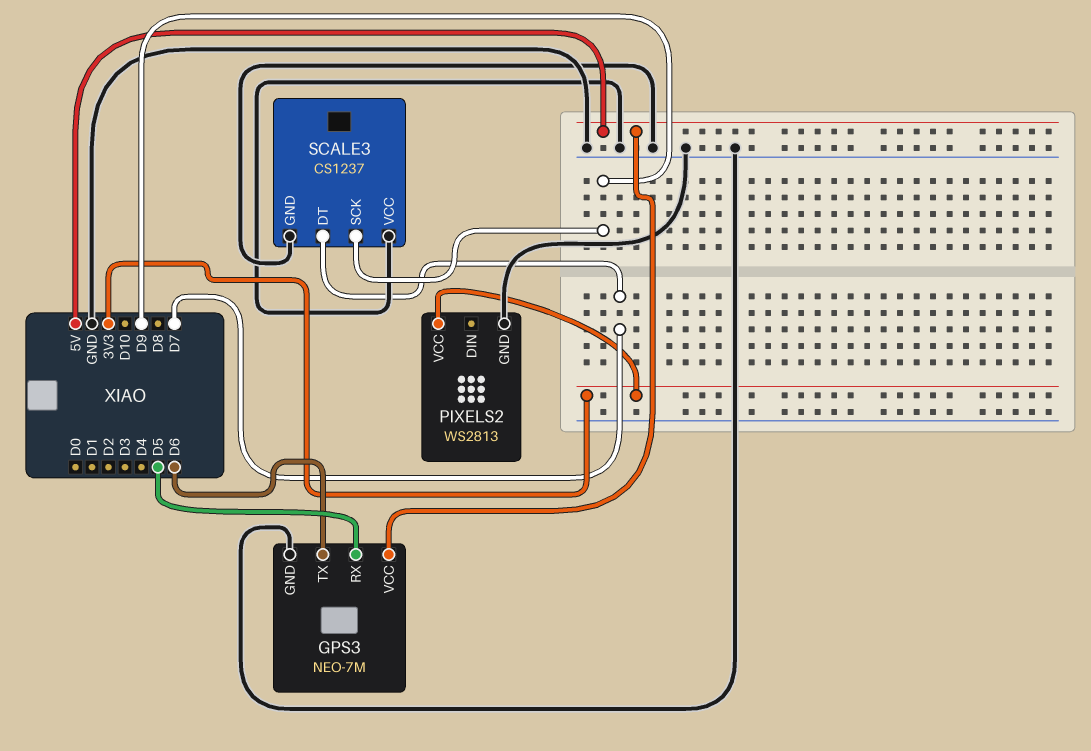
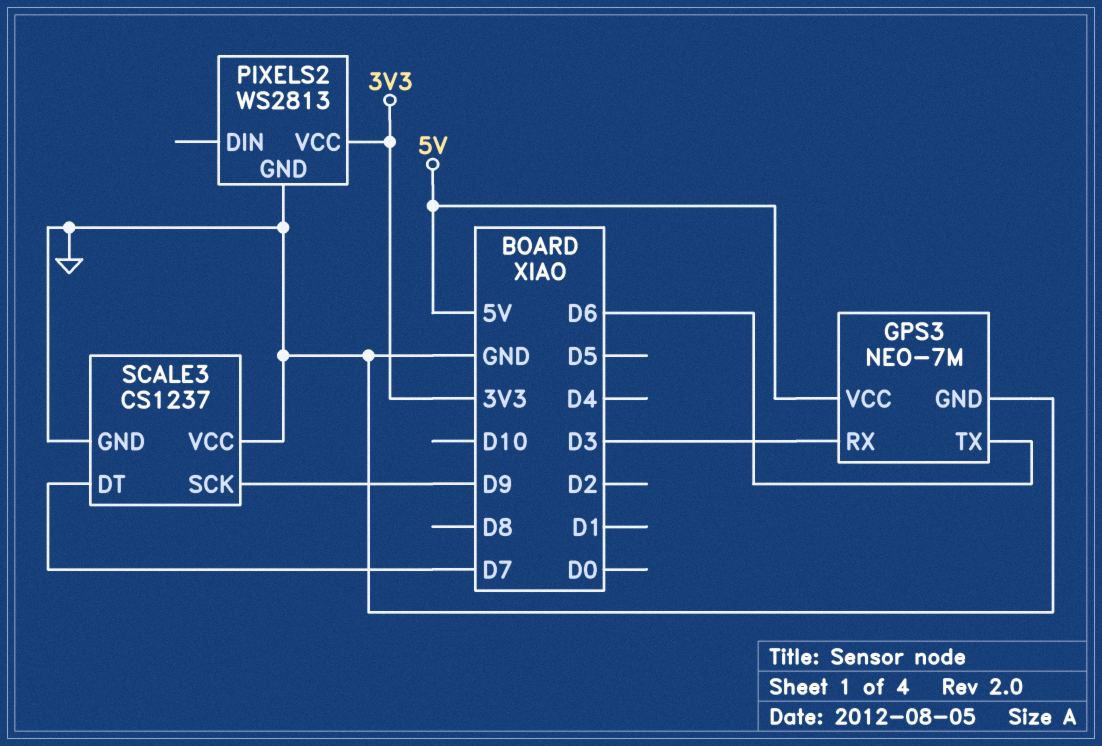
GPS3 pin RX: D5 -> D3

